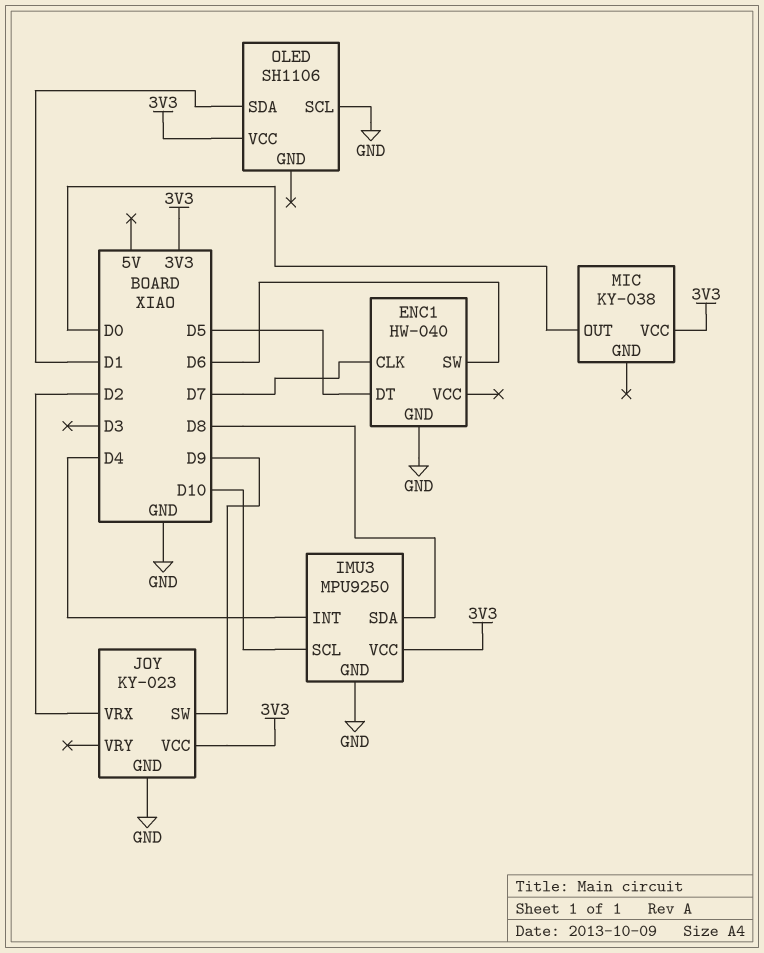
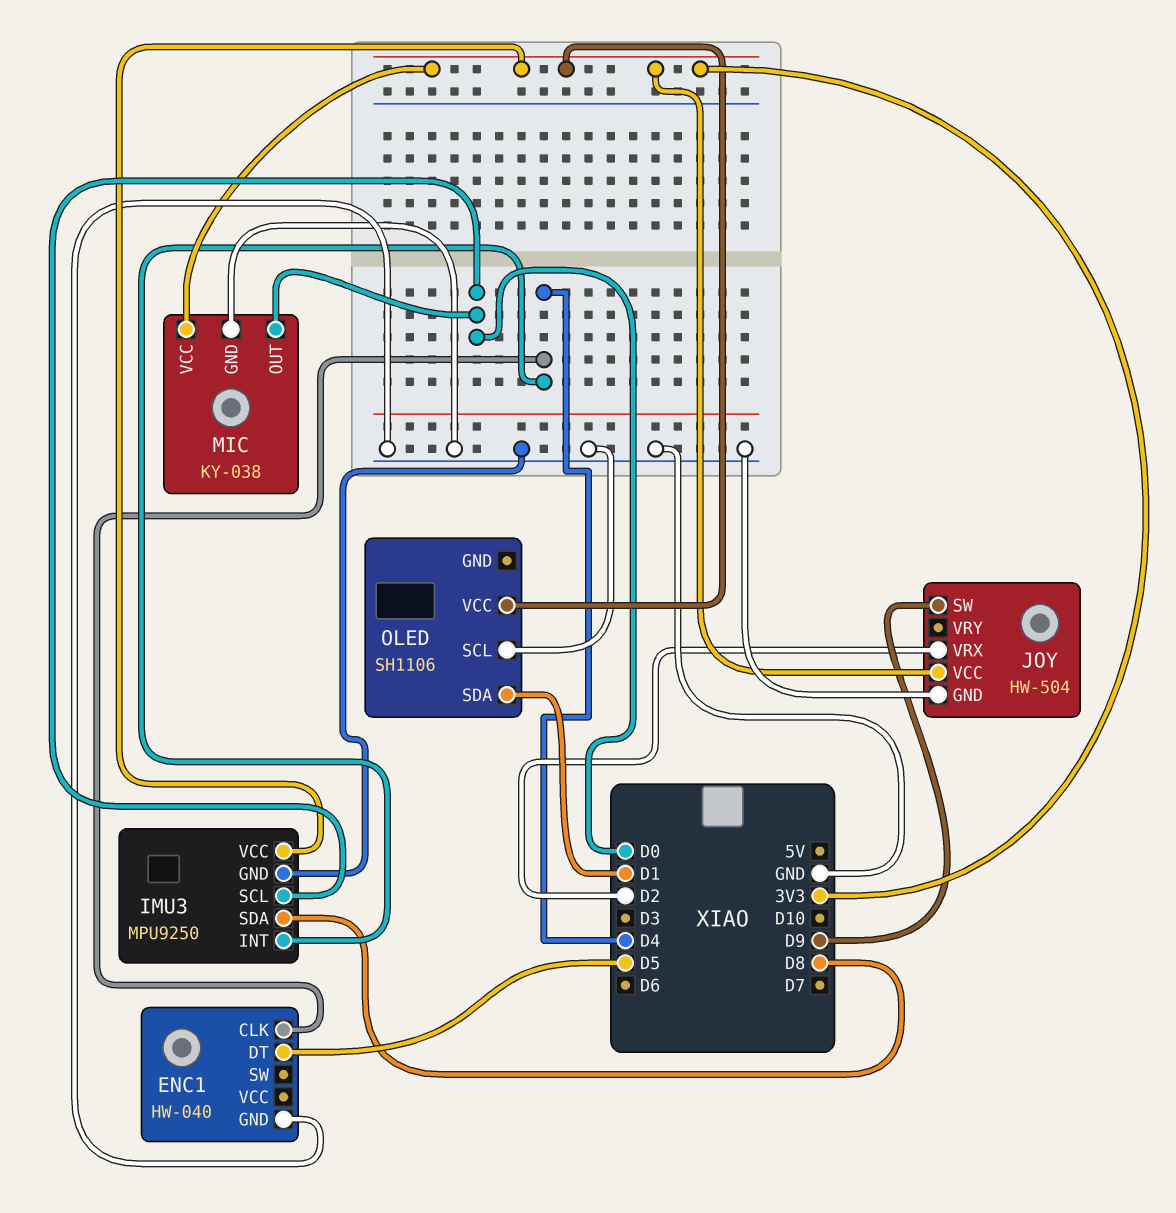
ENC1 pin CLK: D7 -> D4
ENC1 pin SW: D6 -> none
IMU3 pin SCL: D10 -> D0
JOY: KY-023 -> HW-504
MIC pin GND: none -> GND

